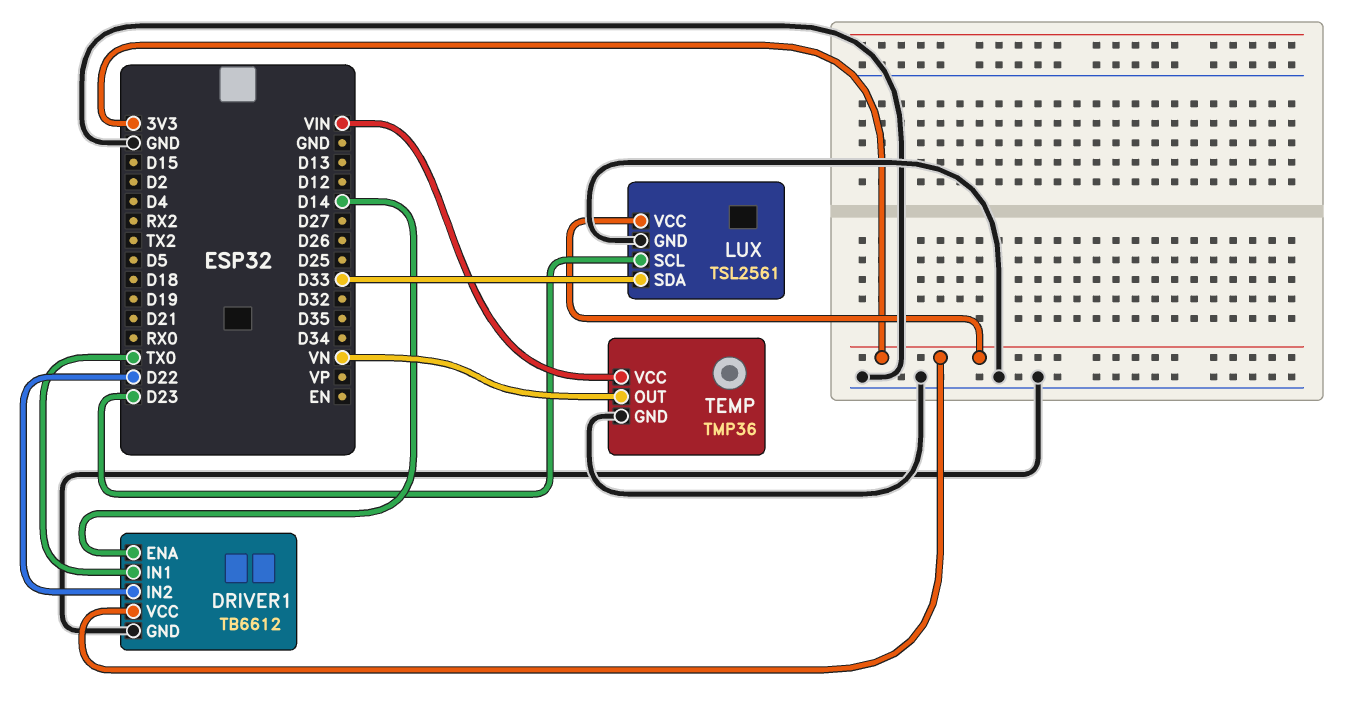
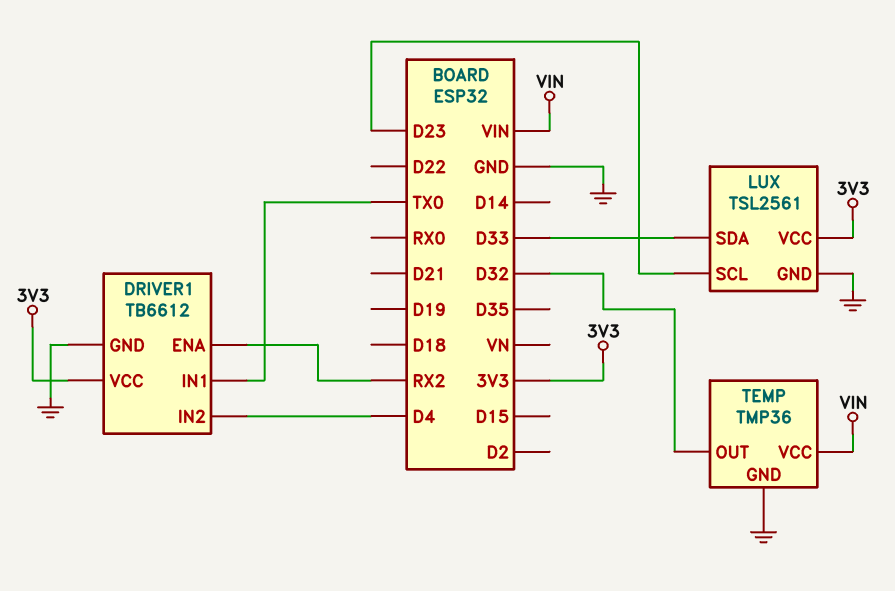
DRIVER1 pin ENA: D14 -> RX2
DRIVER1 pin IN2: D22 -> D4
TEMP pin OUT: VN -> D32

